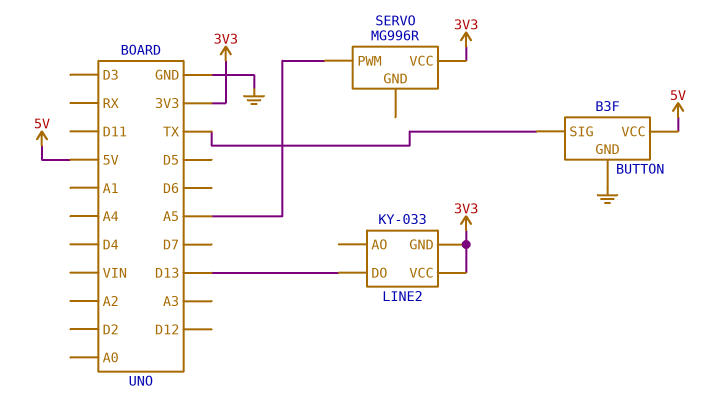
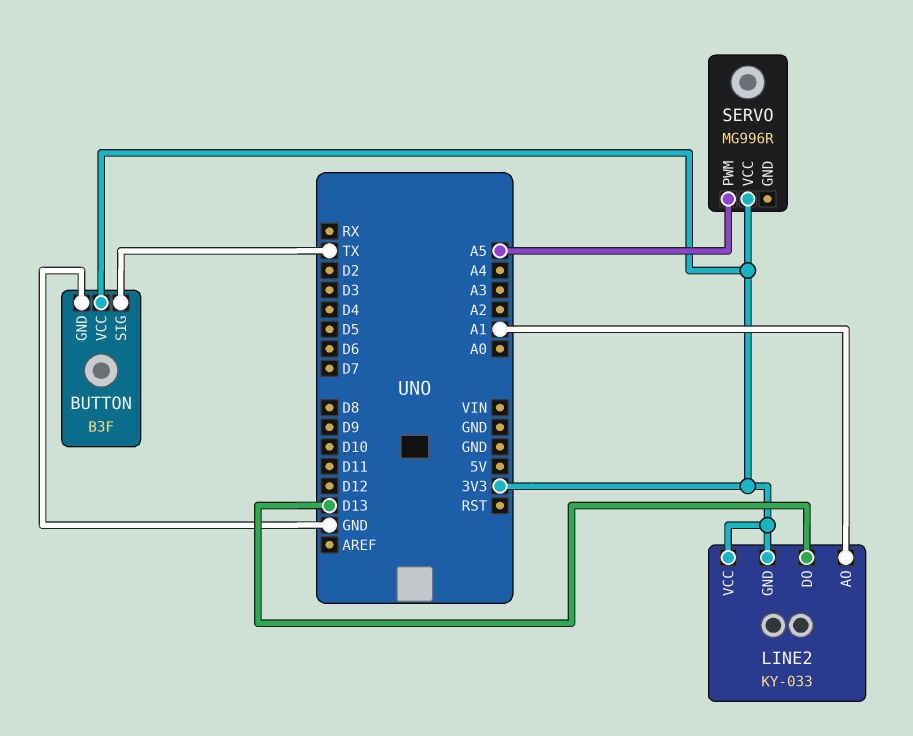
BUTTON pin VCC: 5V -> 3V3
LINE2 pin AO: none -> A1

